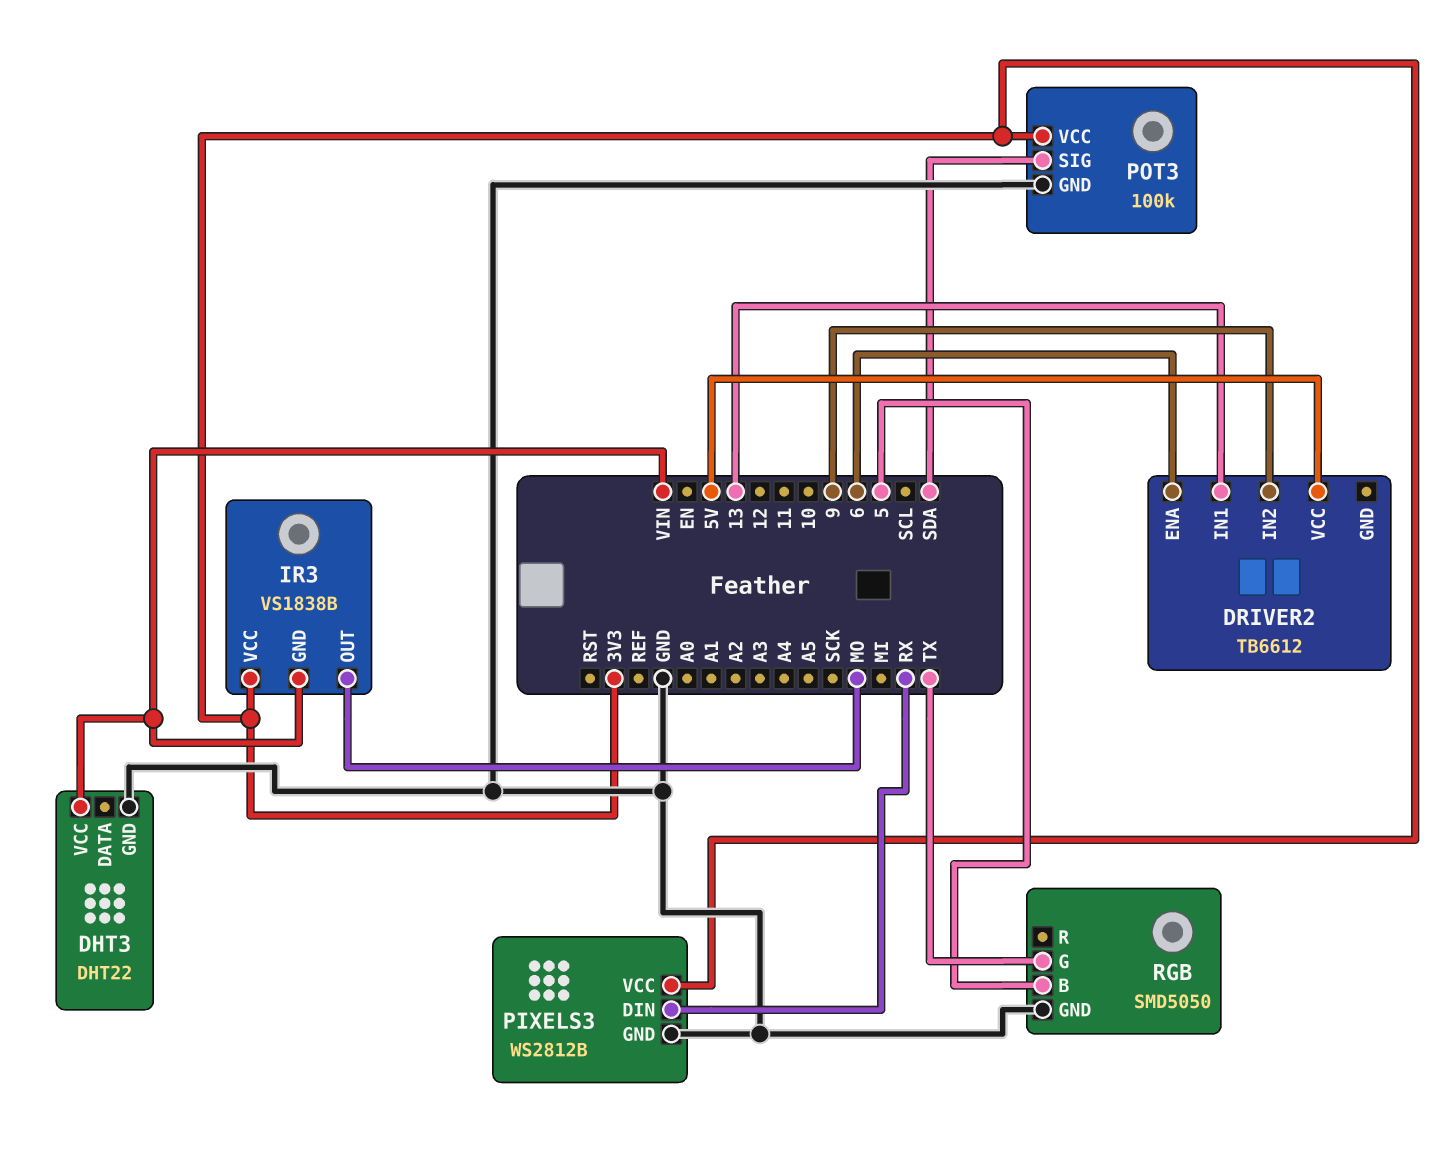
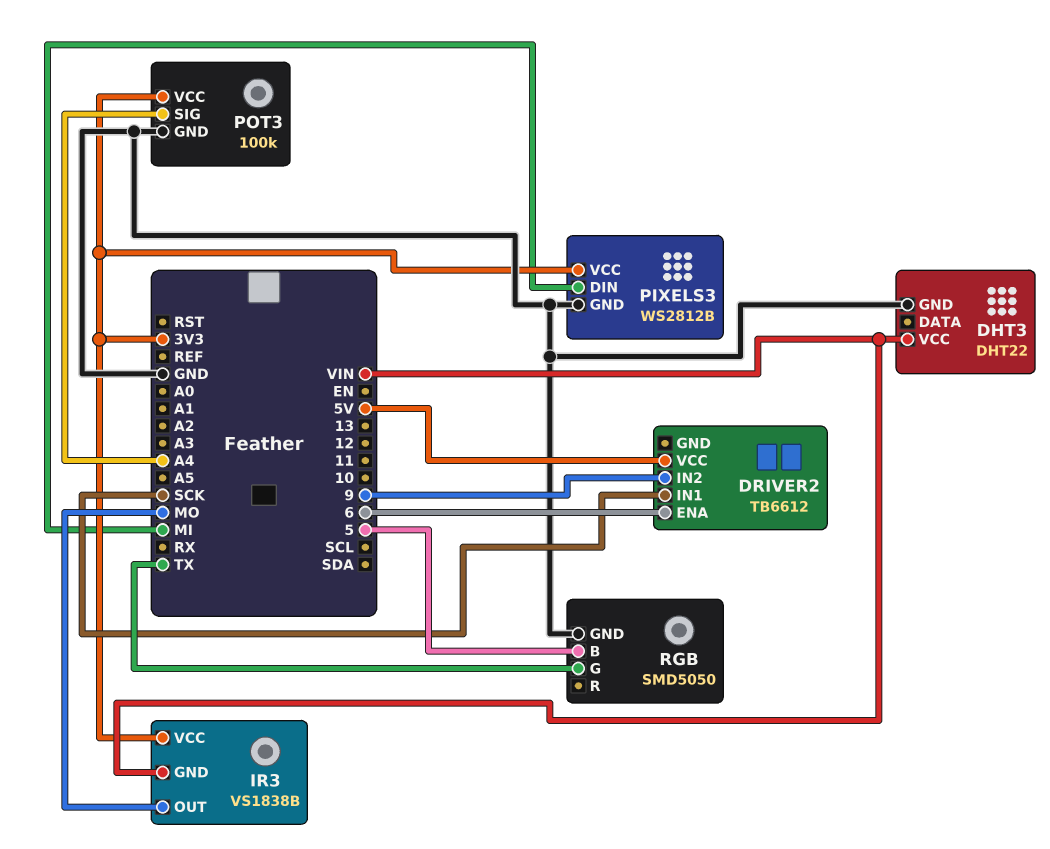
DRIVER2 pin IN1: 13 -> SCK
PIXELS3 pin DIN: RX -> MI
POT3 pin SIG: SDA -> A4

